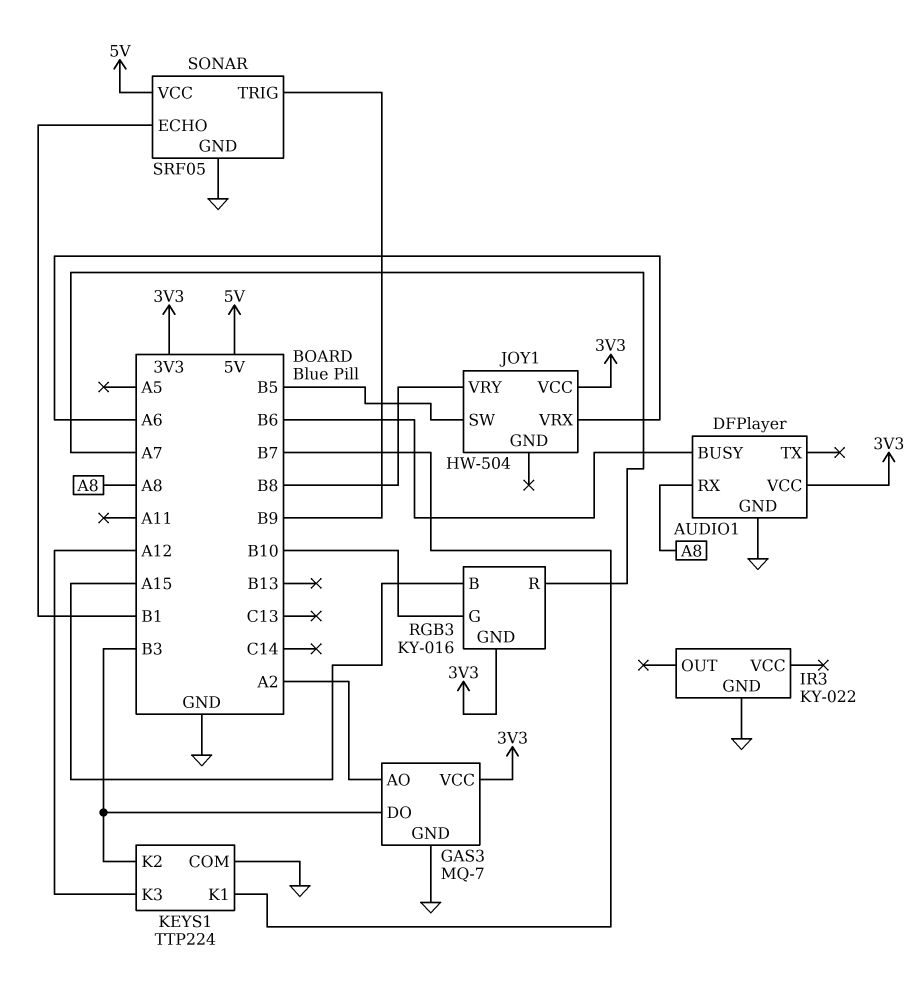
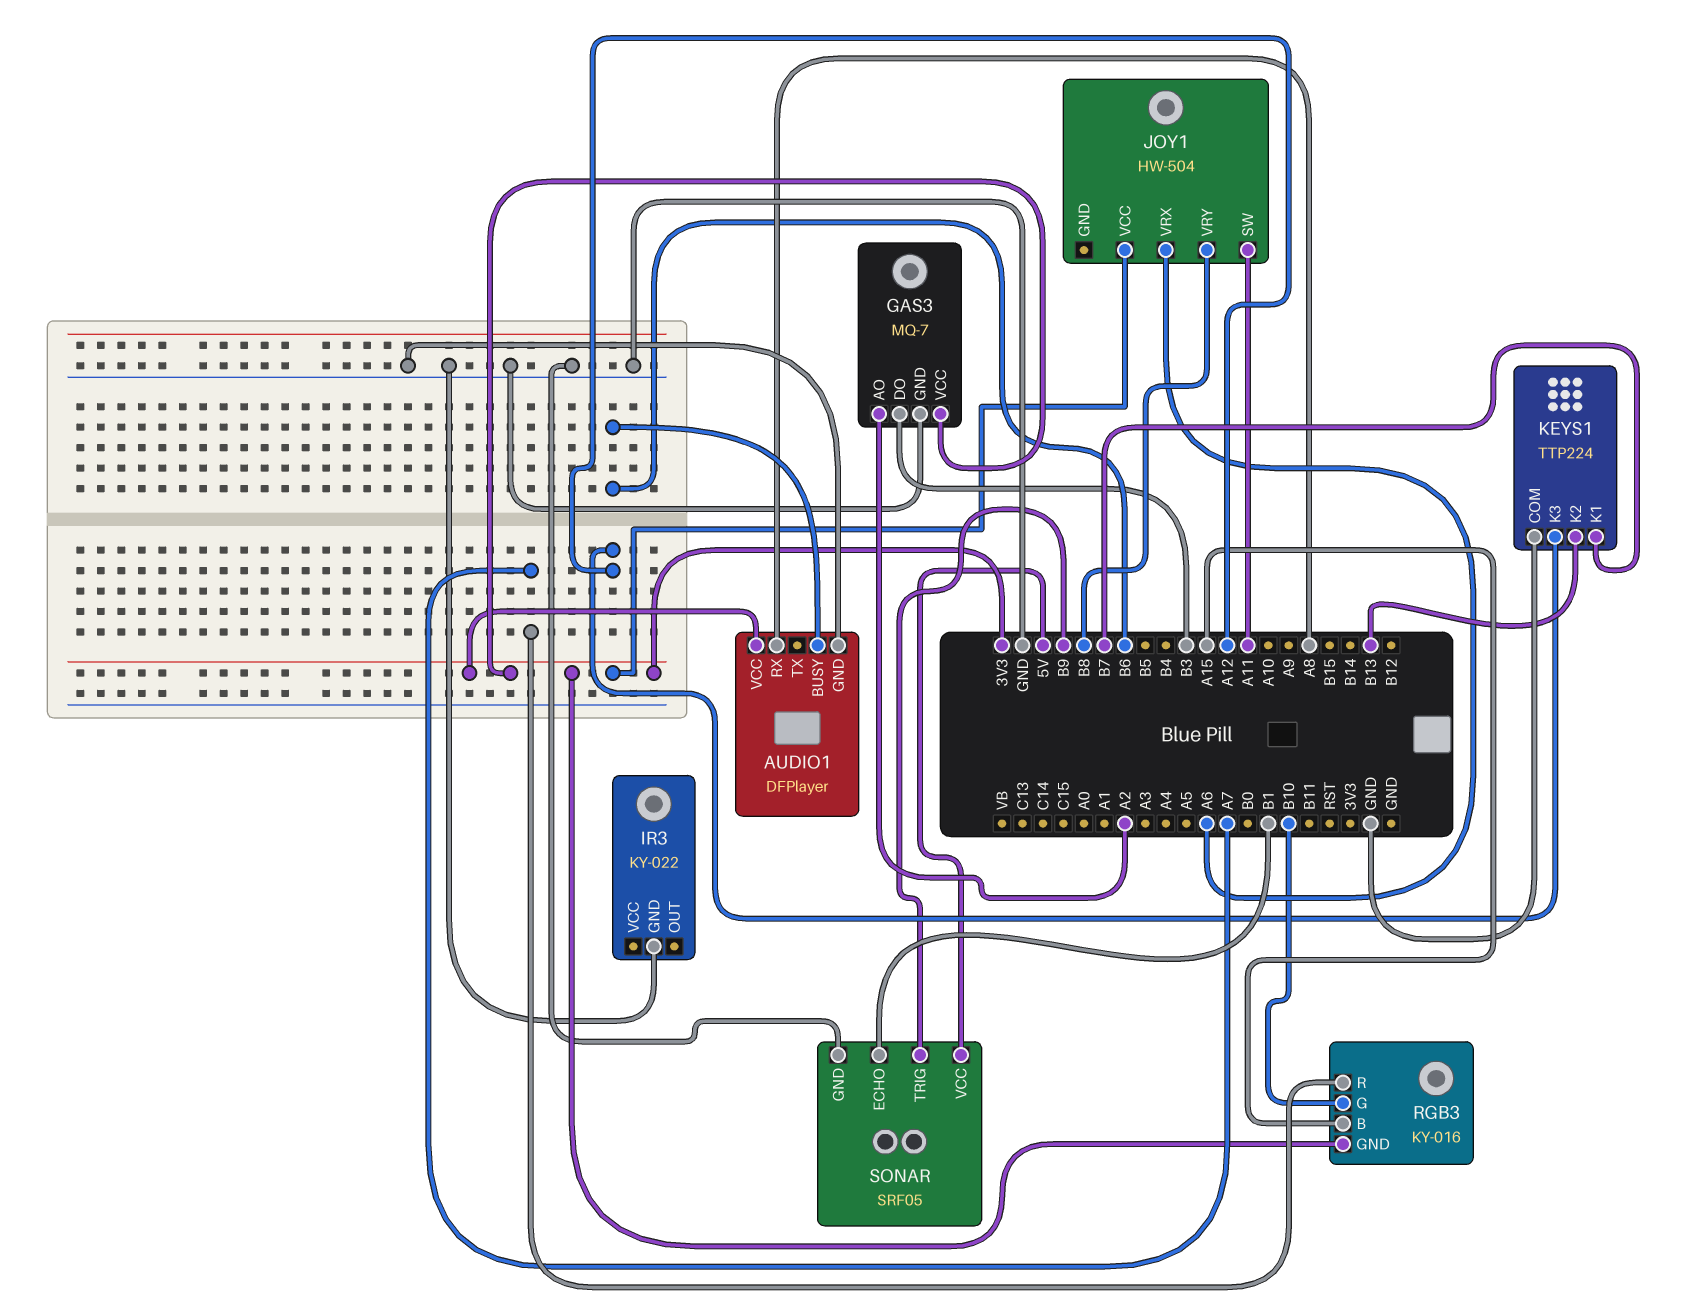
JOY1 pin SW: B5 -> A11
KEYS1 pin K2: B3 -> B13

